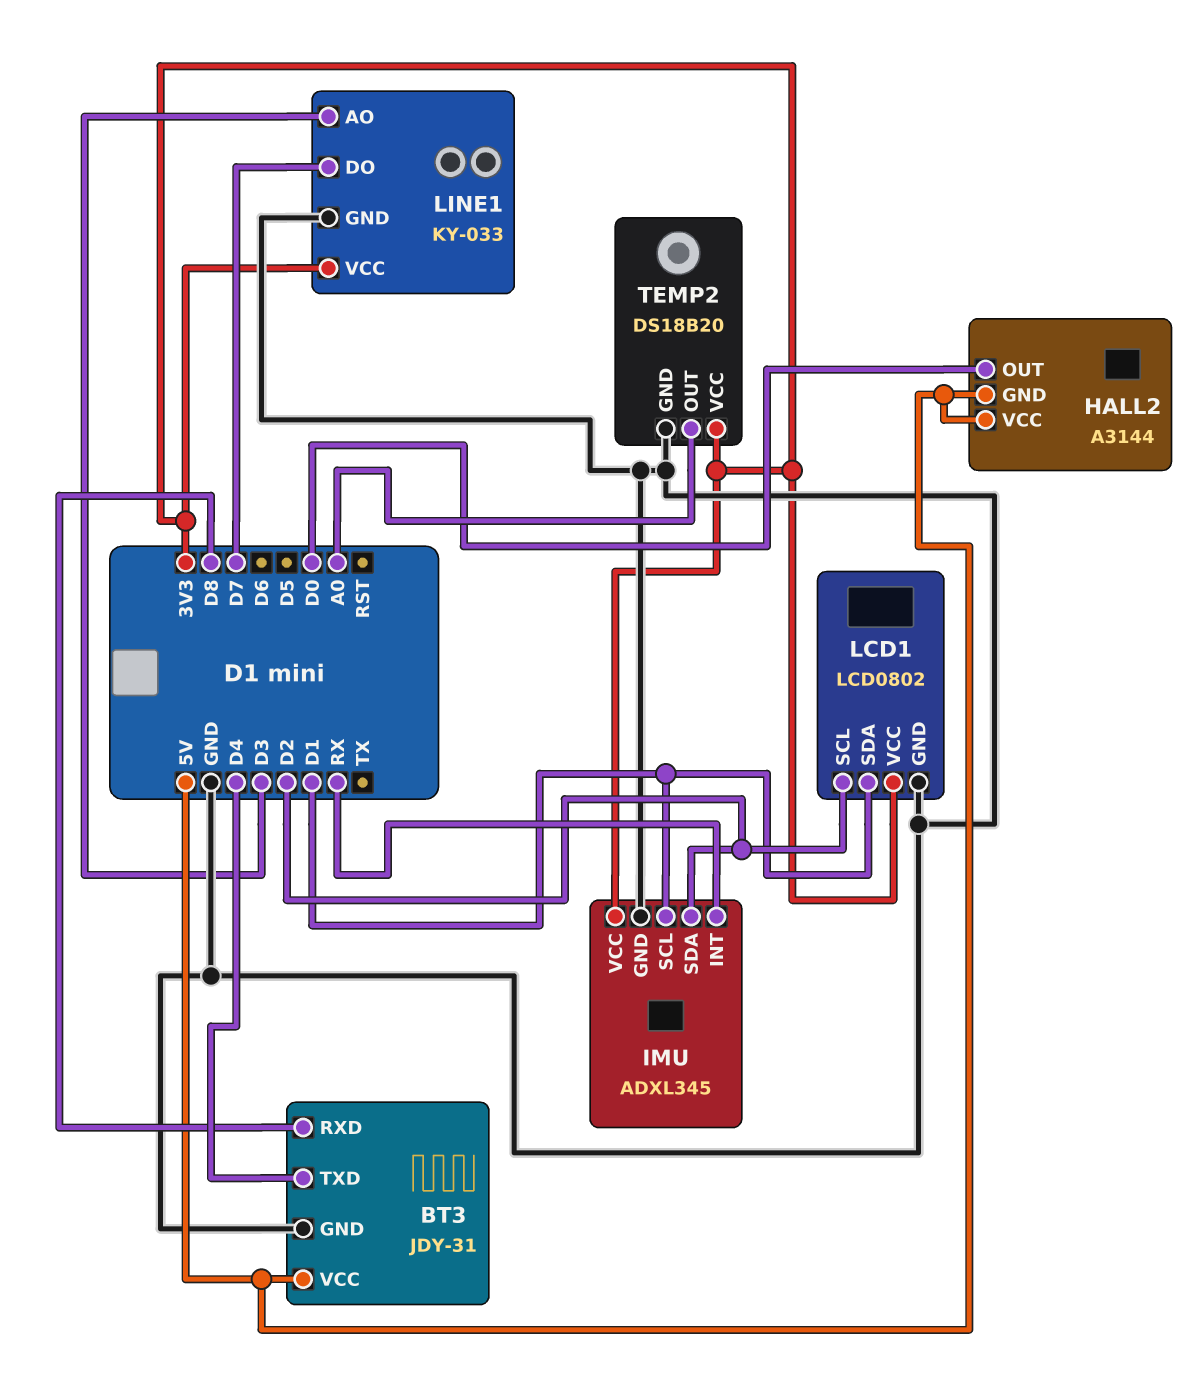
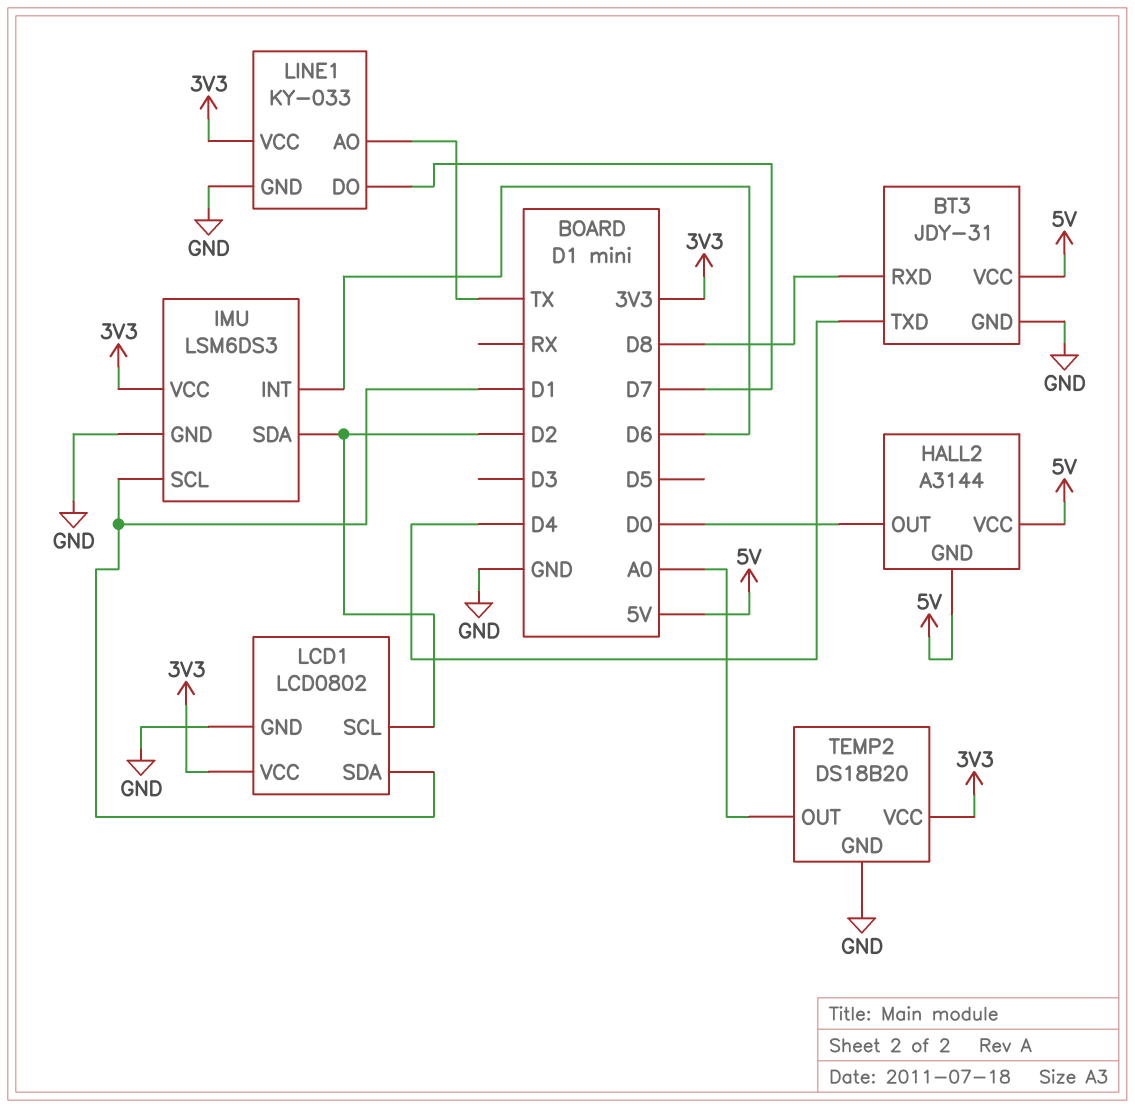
IMU: ADXL345 -> LSM6DS3
IMU pin INT: RX -> D6
LINE1 pin AO: D3 -> TX

